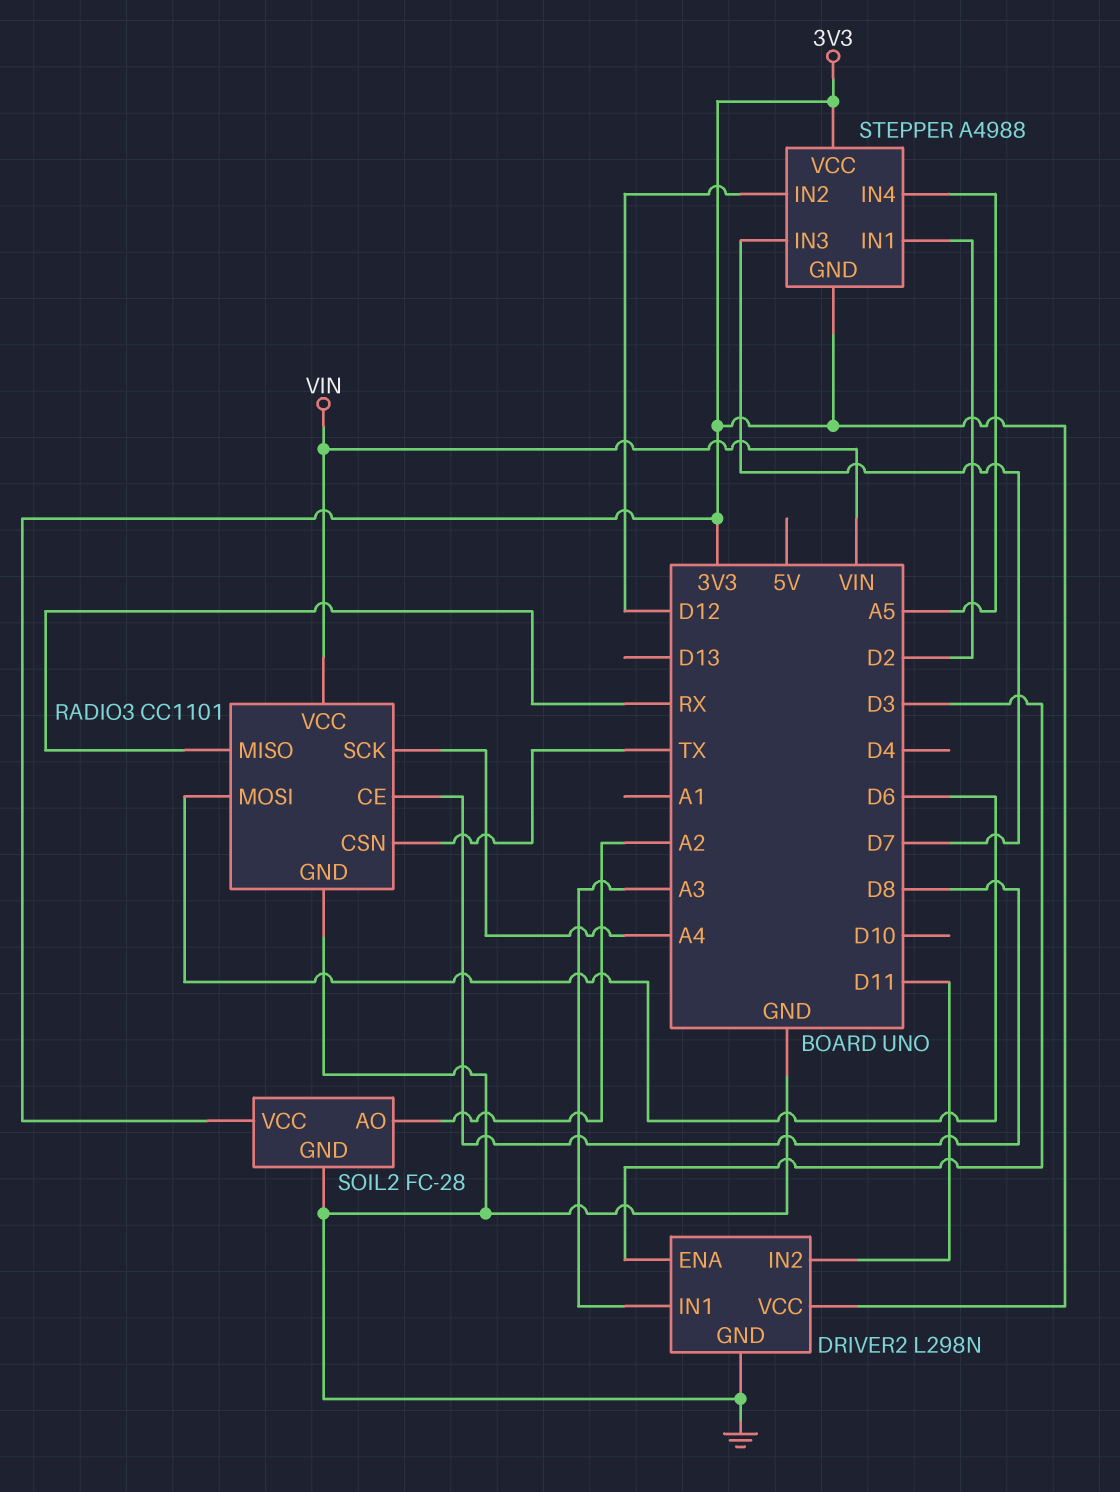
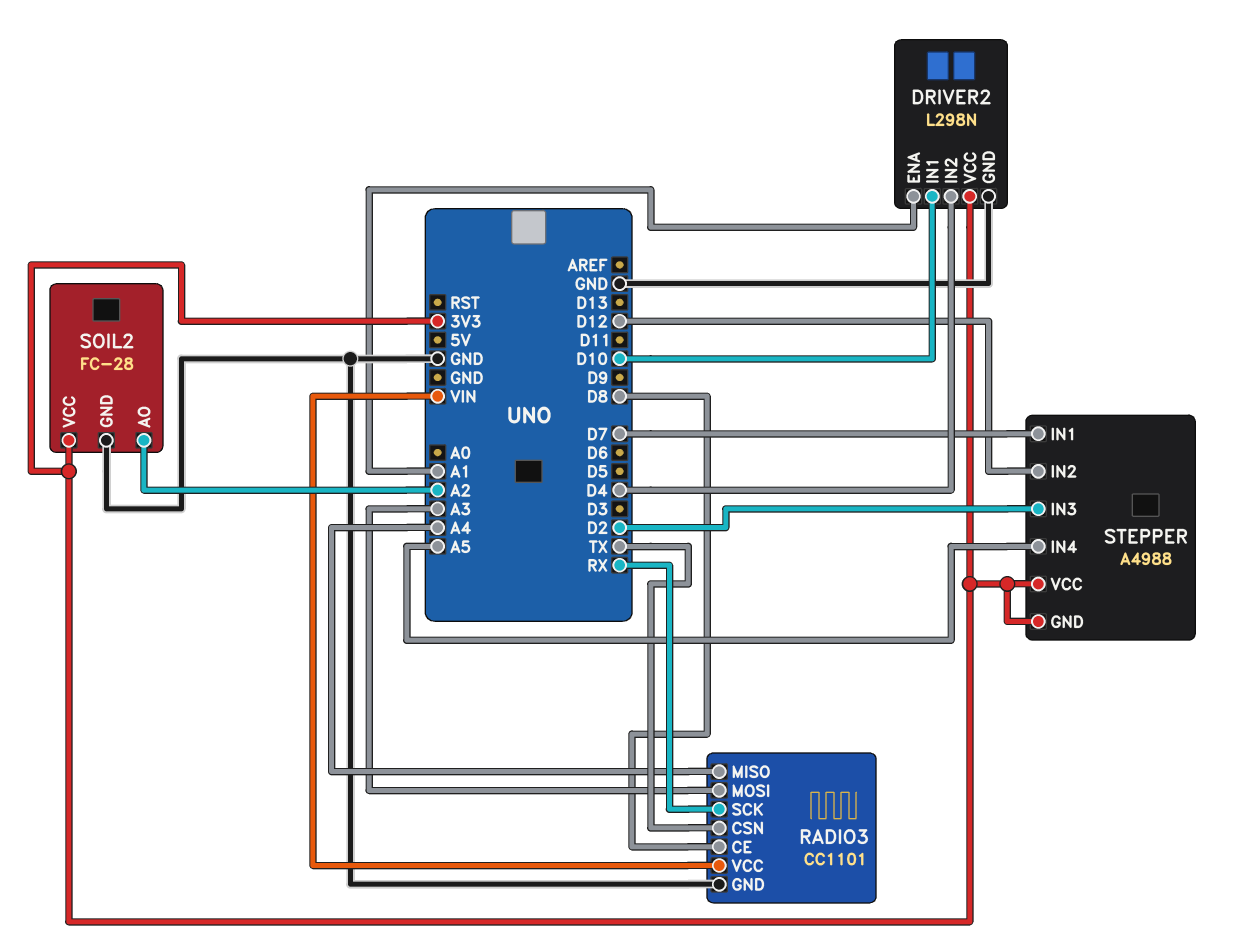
DRIVER2 pin ENA: D3 -> A1
DRIVER2 pin IN1: A3 -> D10
DRIVER2 pin IN2: D11 -> D4
RADIO3 pin MISO: RX -> A4
RADIO3 pin MOSI: D6 -> A3
RADIO3 pin SCK: A4 -> RX
STEPPER pin IN1: D2 -> D7
STEPPER pin IN3: D7 -> D2

